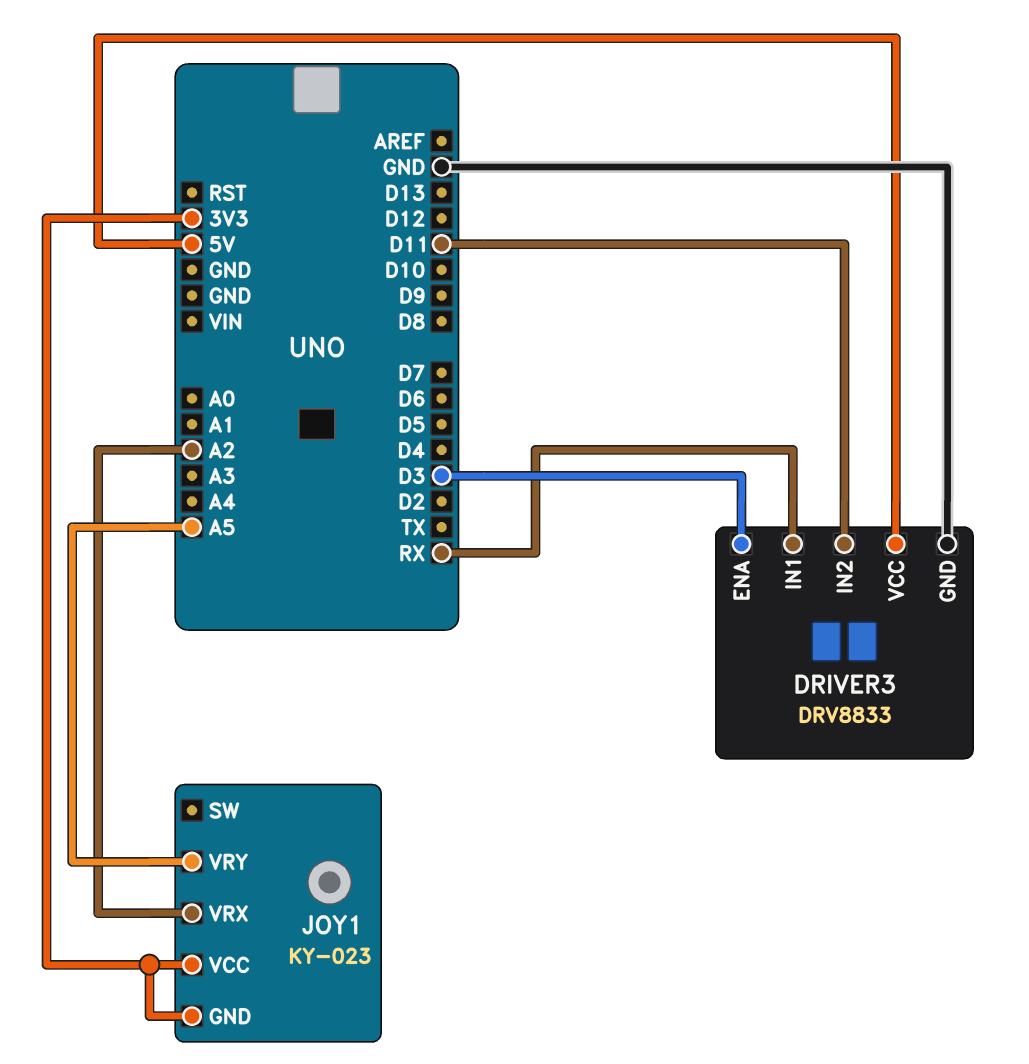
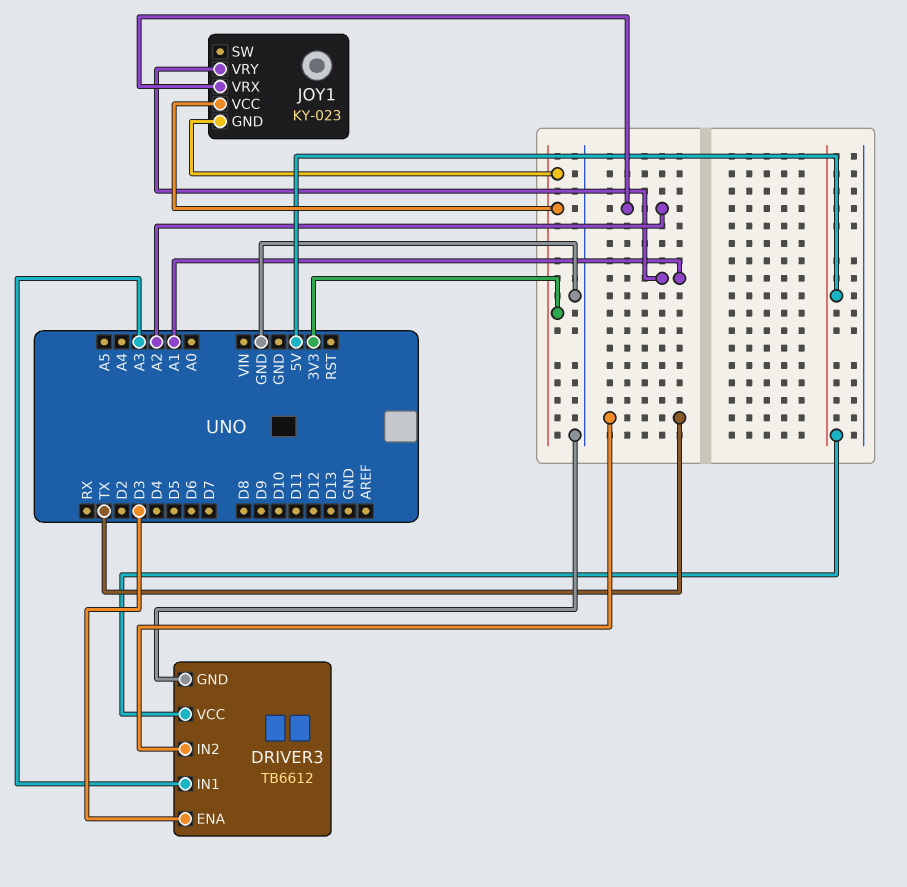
DRIVER3: DRV8833 -> TB6612
DRIVER3 pin IN1: RX -> A3
DRIVER3 pin IN2: D11 -> TX
JOY1 pin VRY: A5 -> A1

